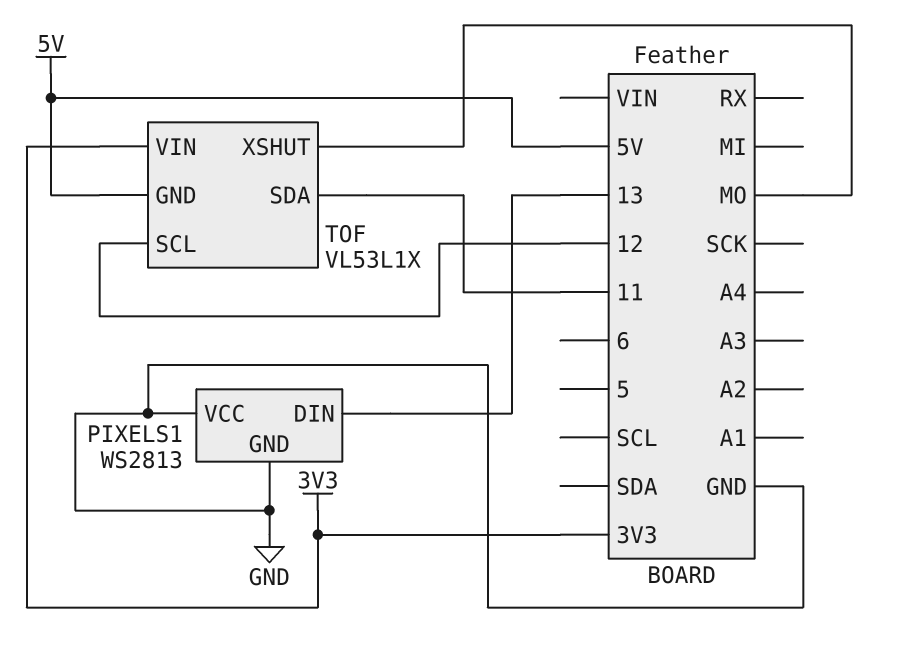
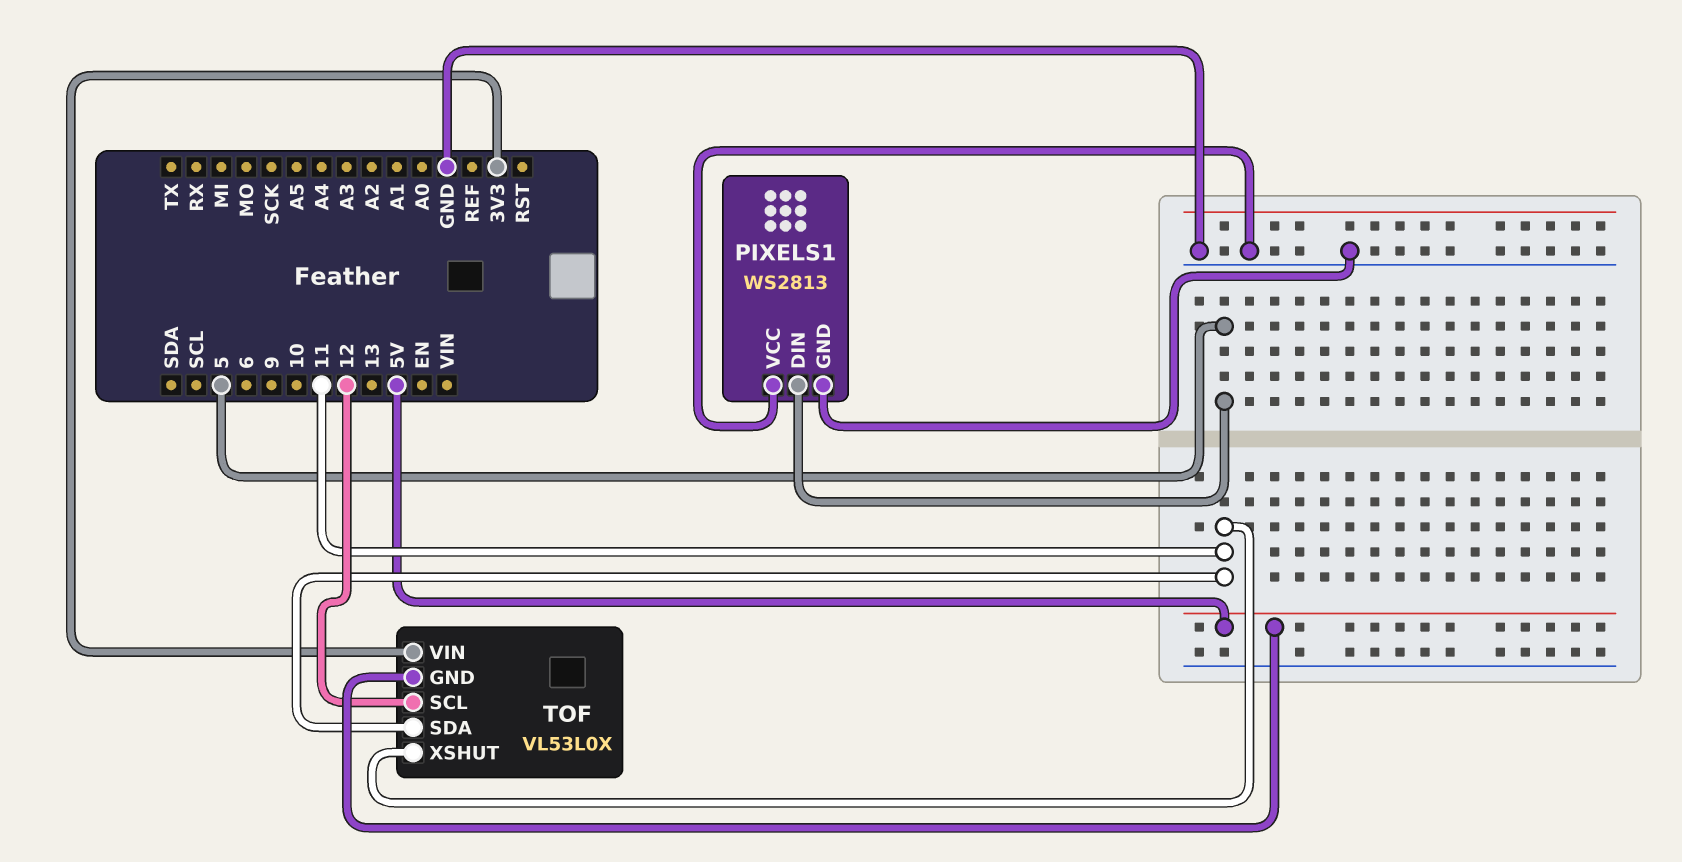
PIXELS1 pin DIN: 13 -> 5
TOF: VL53L1X -> VL53L0X
TOF pin XSHUT: MO -> 11

